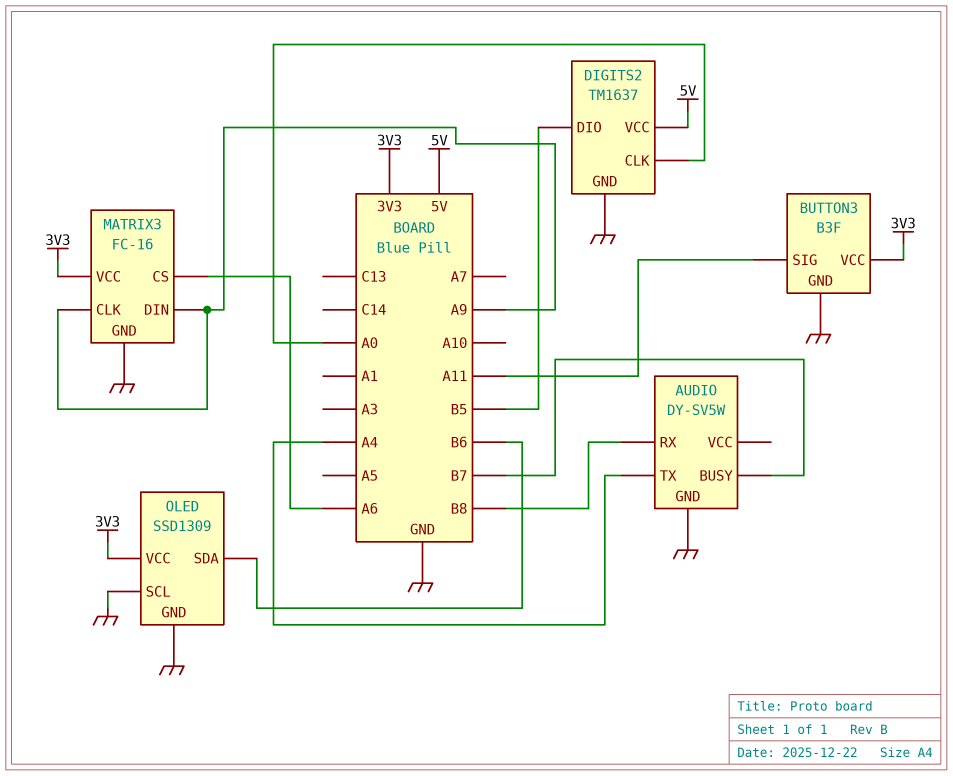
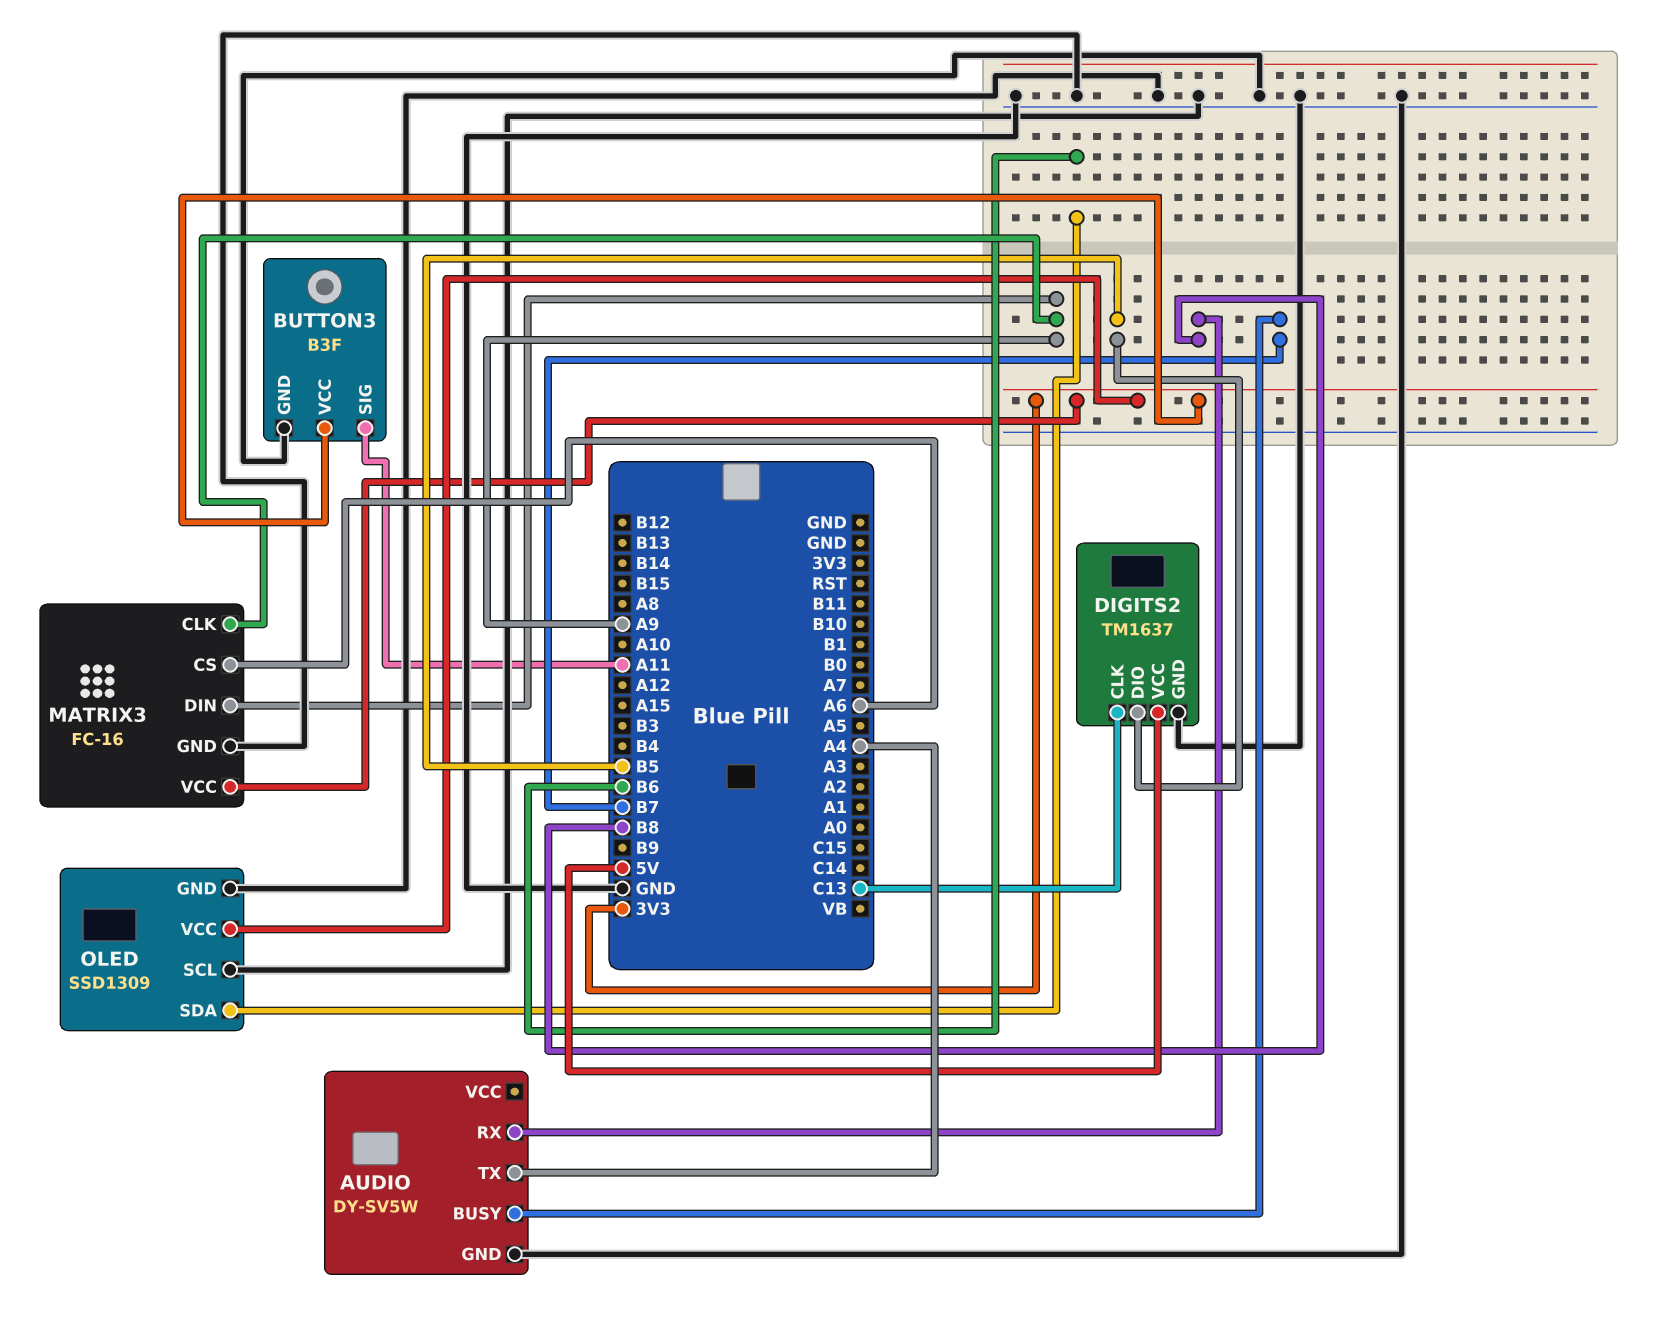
DIGITS2 pin CLK: A0 -> C13

